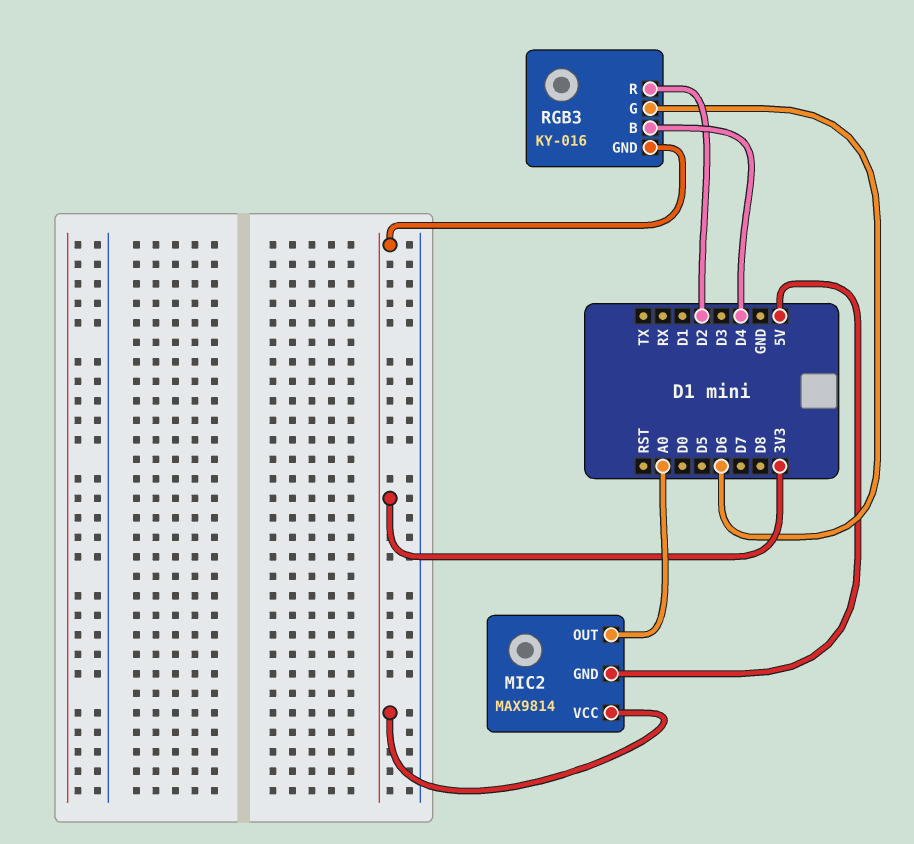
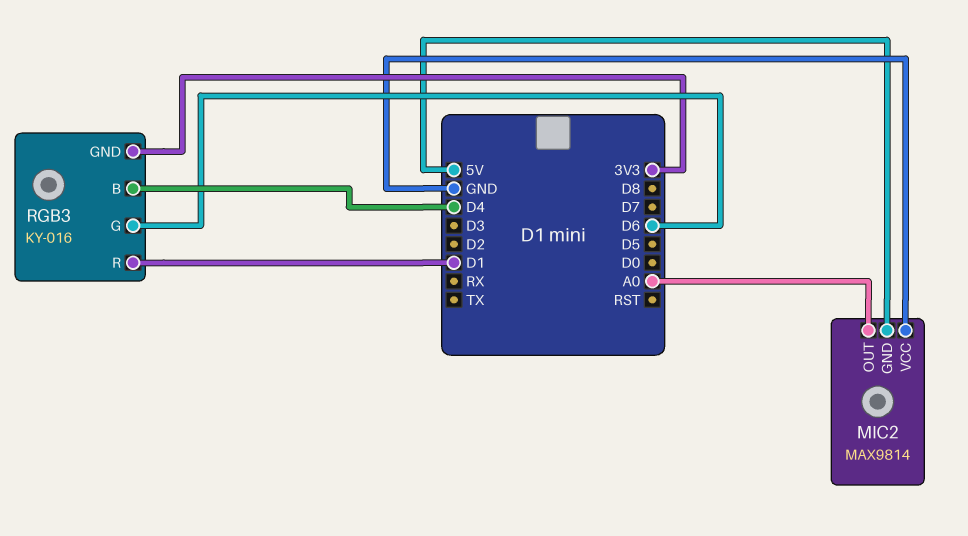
MIC2 pin VCC: 3V3 -> GND
RGB3 pin R: D2 -> D1

